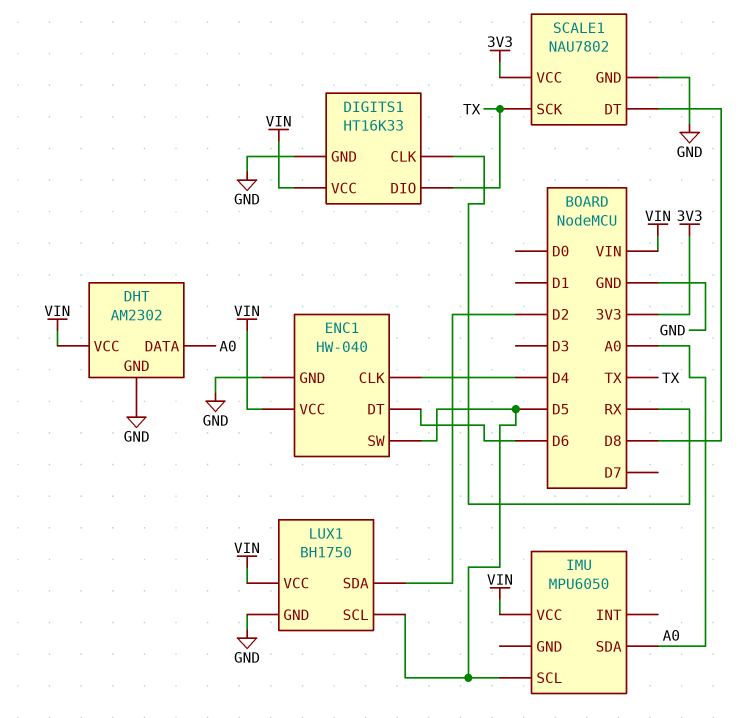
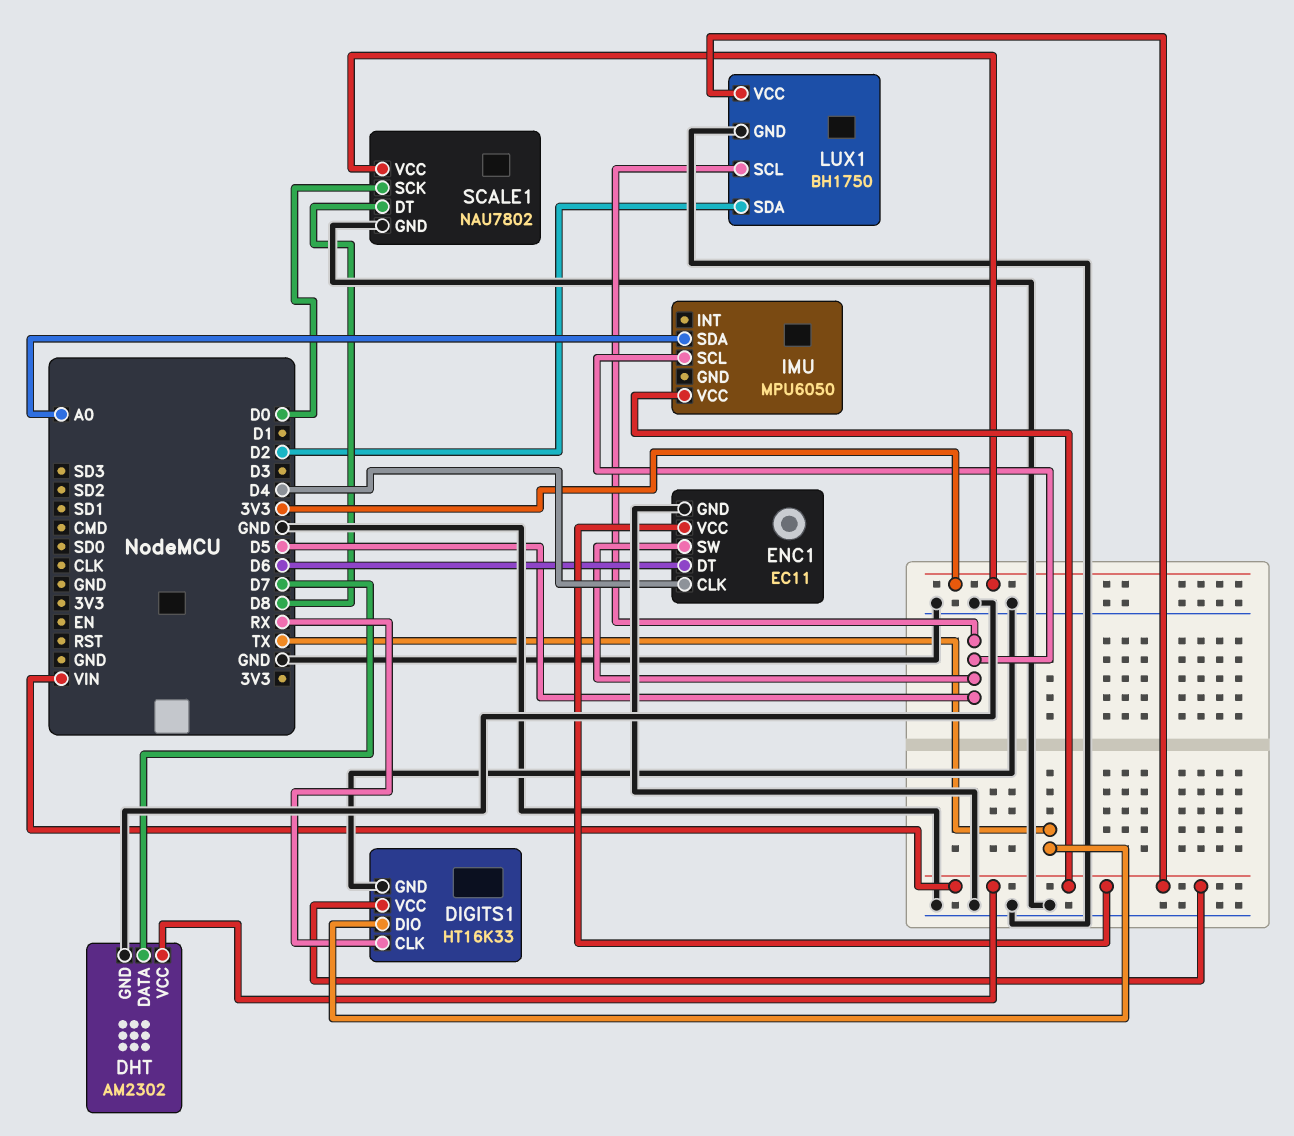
DHT pin DATA: A0 -> D7
ENC1: HW-040 -> EC11
SCALE1 pin SCK: TX -> D0

